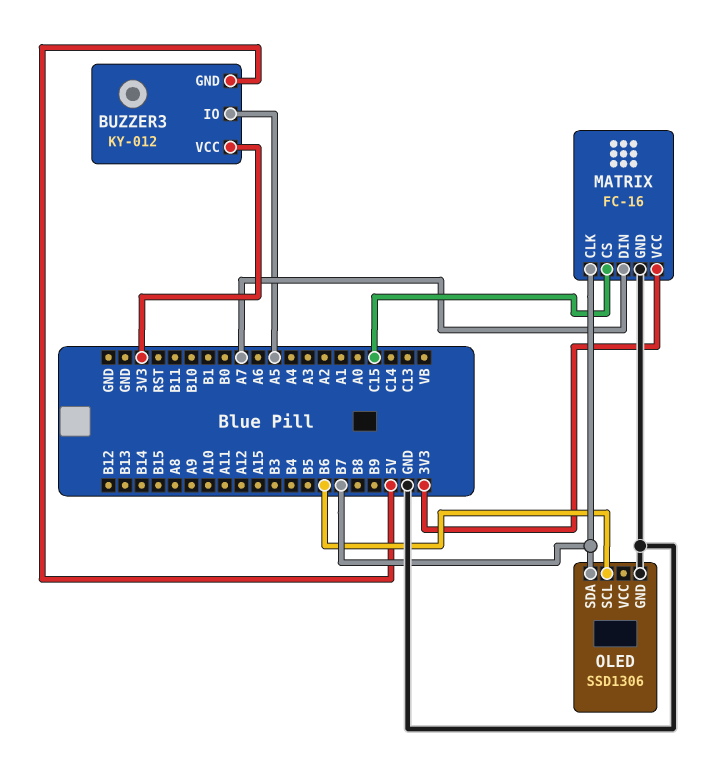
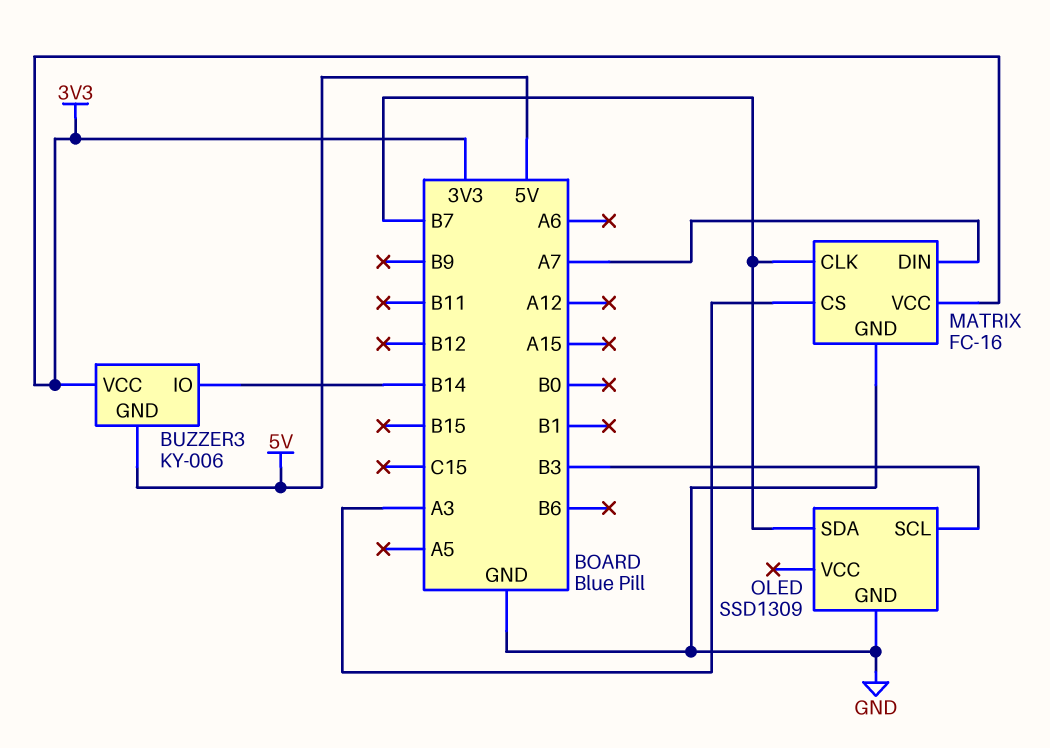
BUZZER3: KY-012 -> KY-006
BUZZER3 pin IO: A5 -> B14
MATRIX pin CS: C15 -> A3
OLED: SSD1306 -> SSD1309
OLED pin SCL: B6 -> B3

